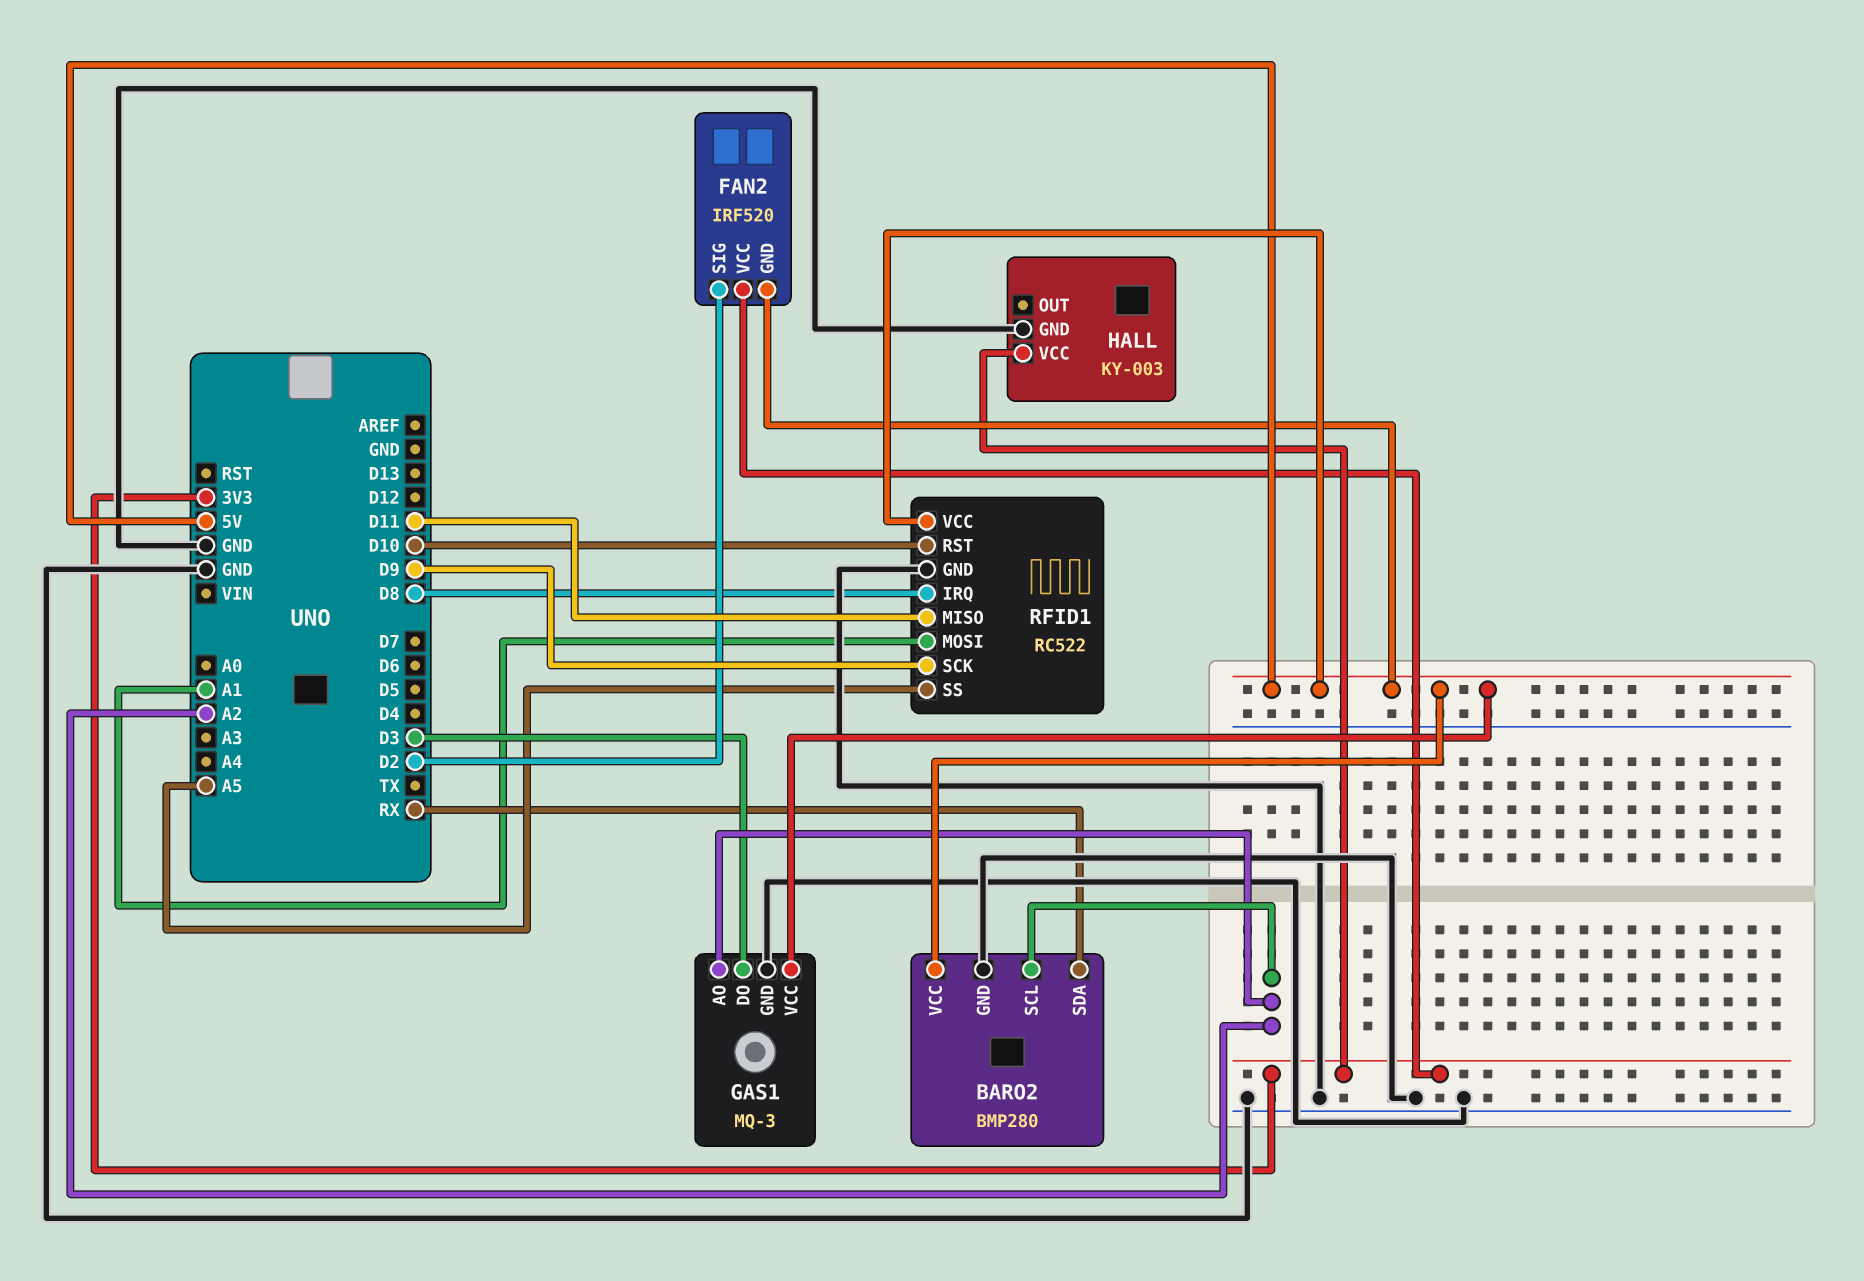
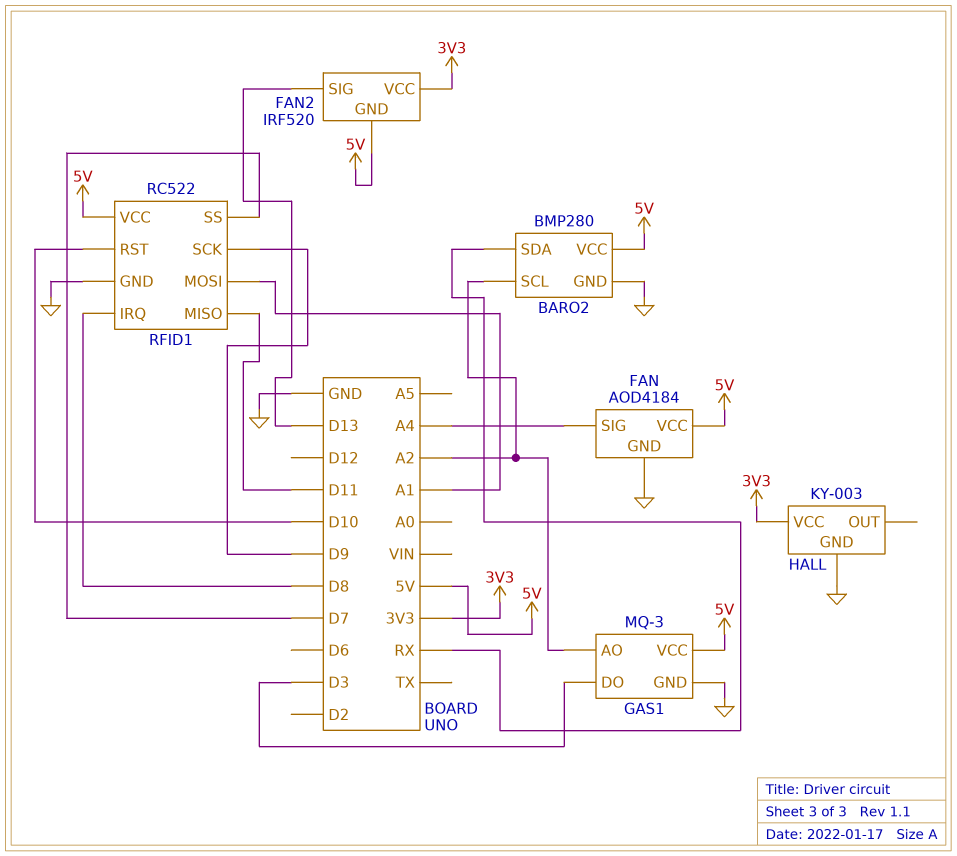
FAN: none -> AOD4184
FAN pin GND: none -> GND
FAN pin SIG: none -> A4
FAN pin VCC: none -> 5V
FAN2 pin SIG: D2 -> D13
RFID1 pin SS: A5 -> D7

